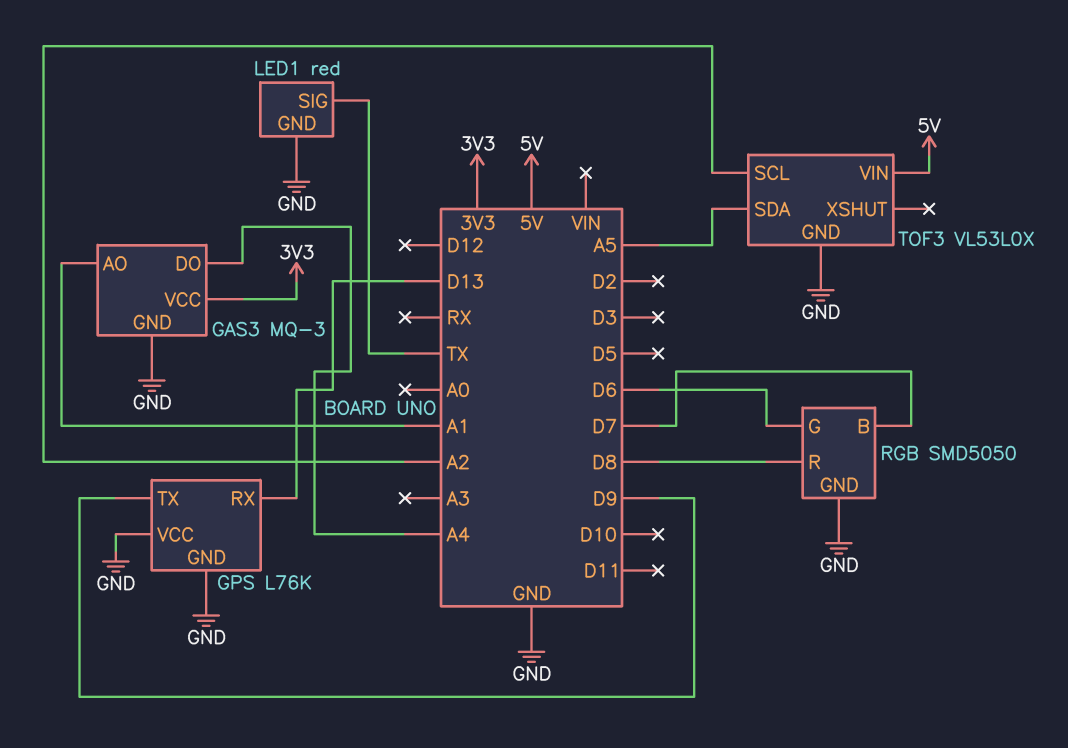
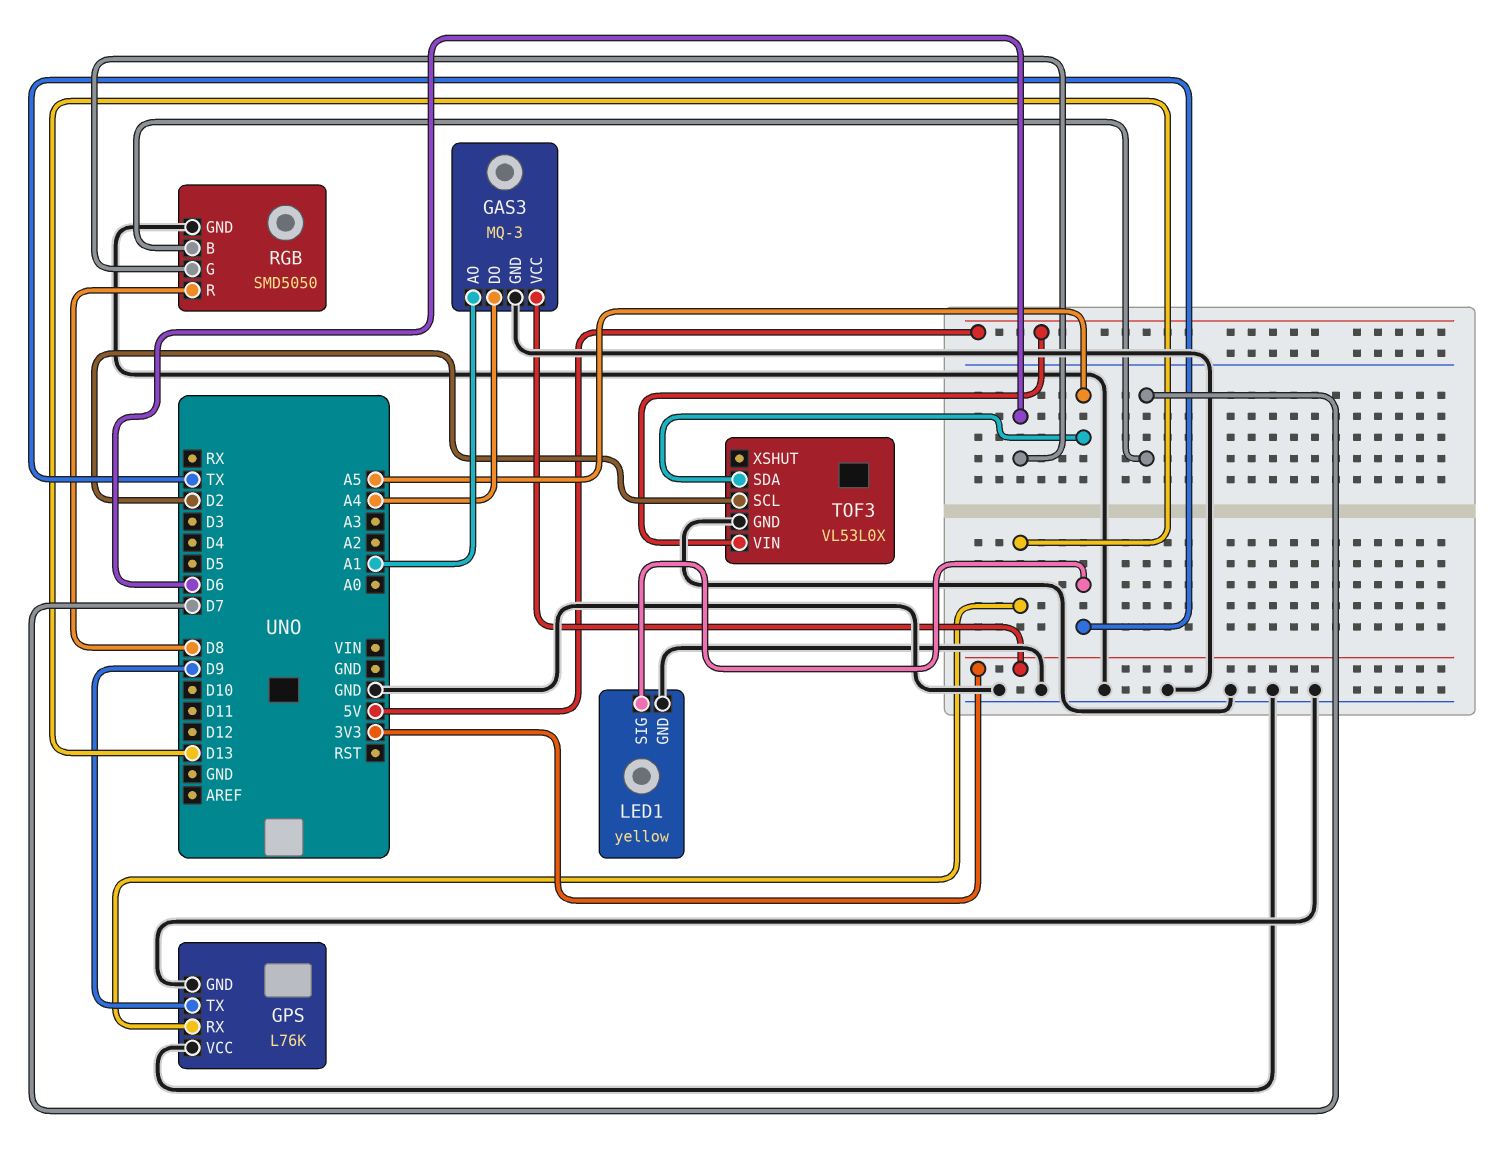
LED1: red -> yellow
TOF3 pin SCL: A2 -> D2

